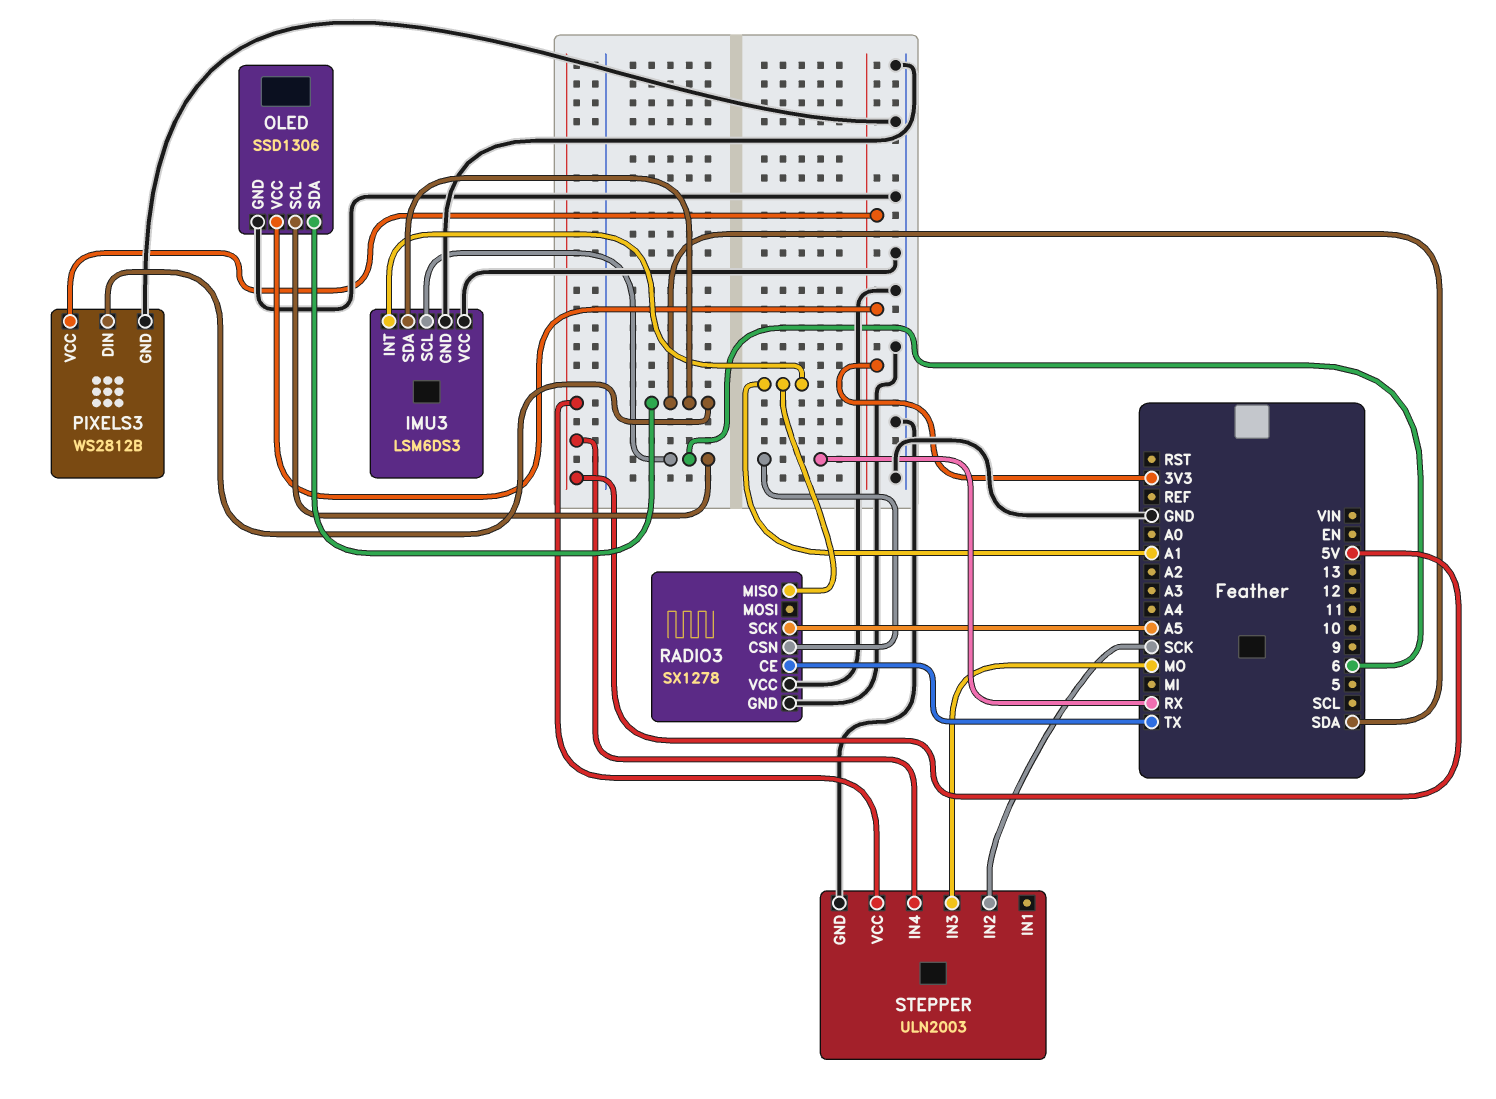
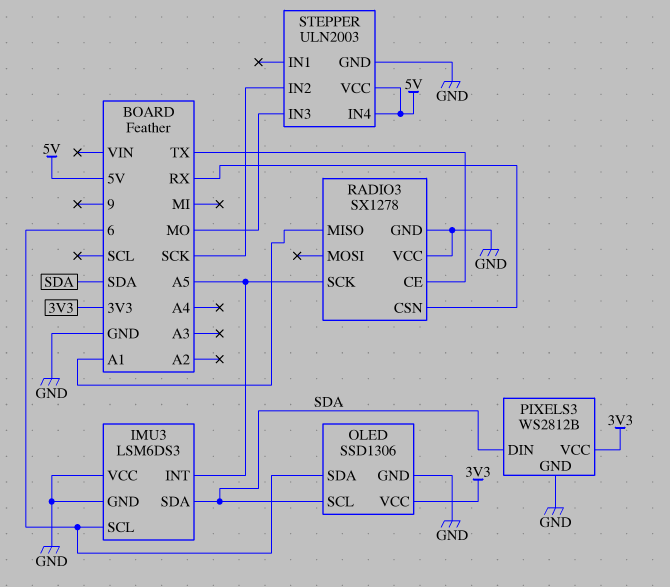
IMU3 pin INT: A1 -> A5
OLED pin SCL: 6 -> SDA
OLED pin SDA: SDA -> 6

